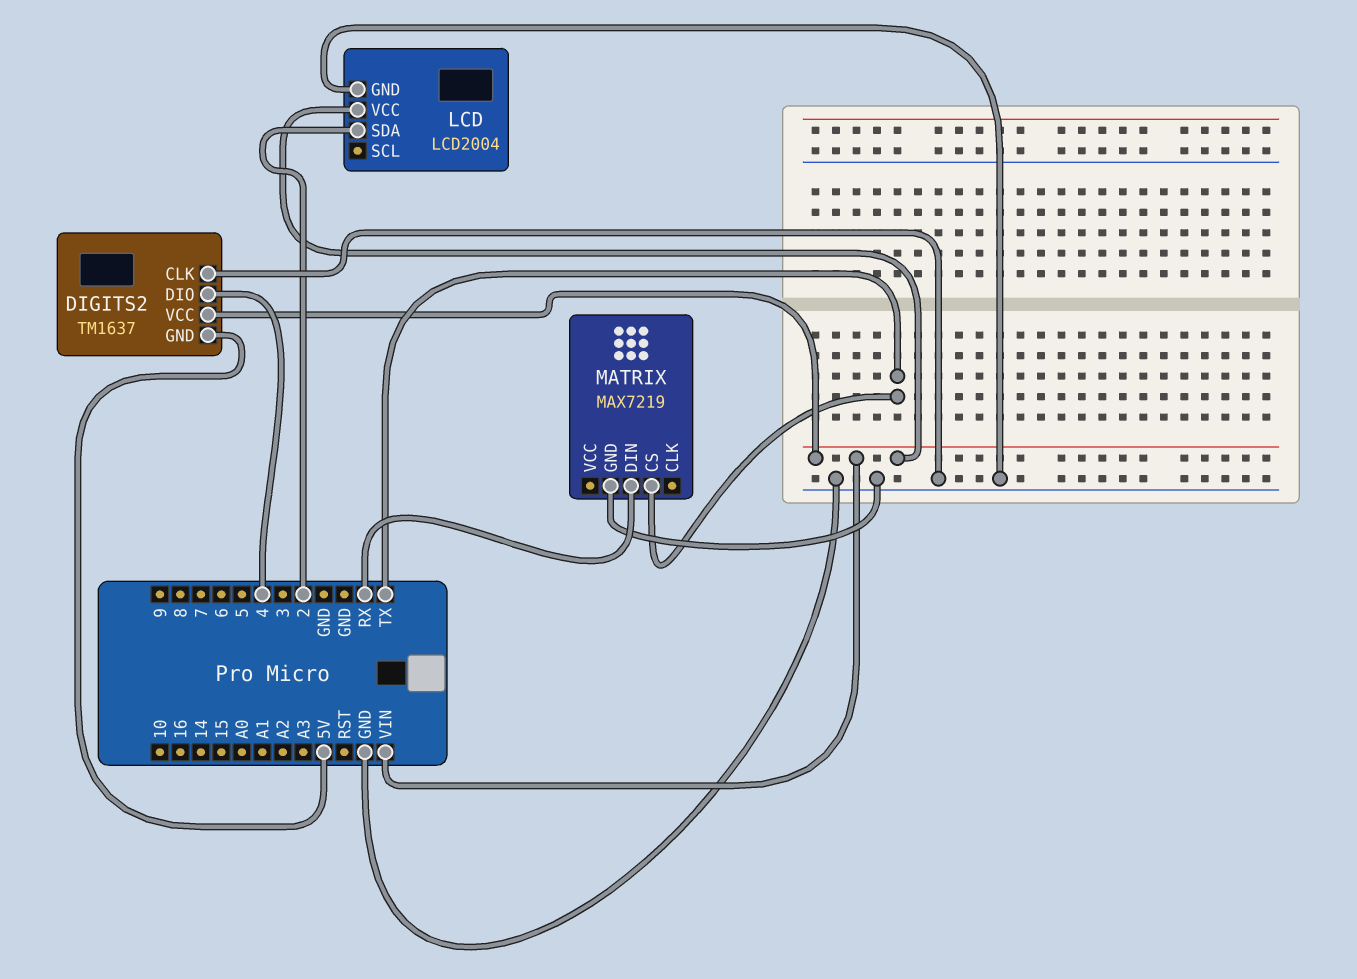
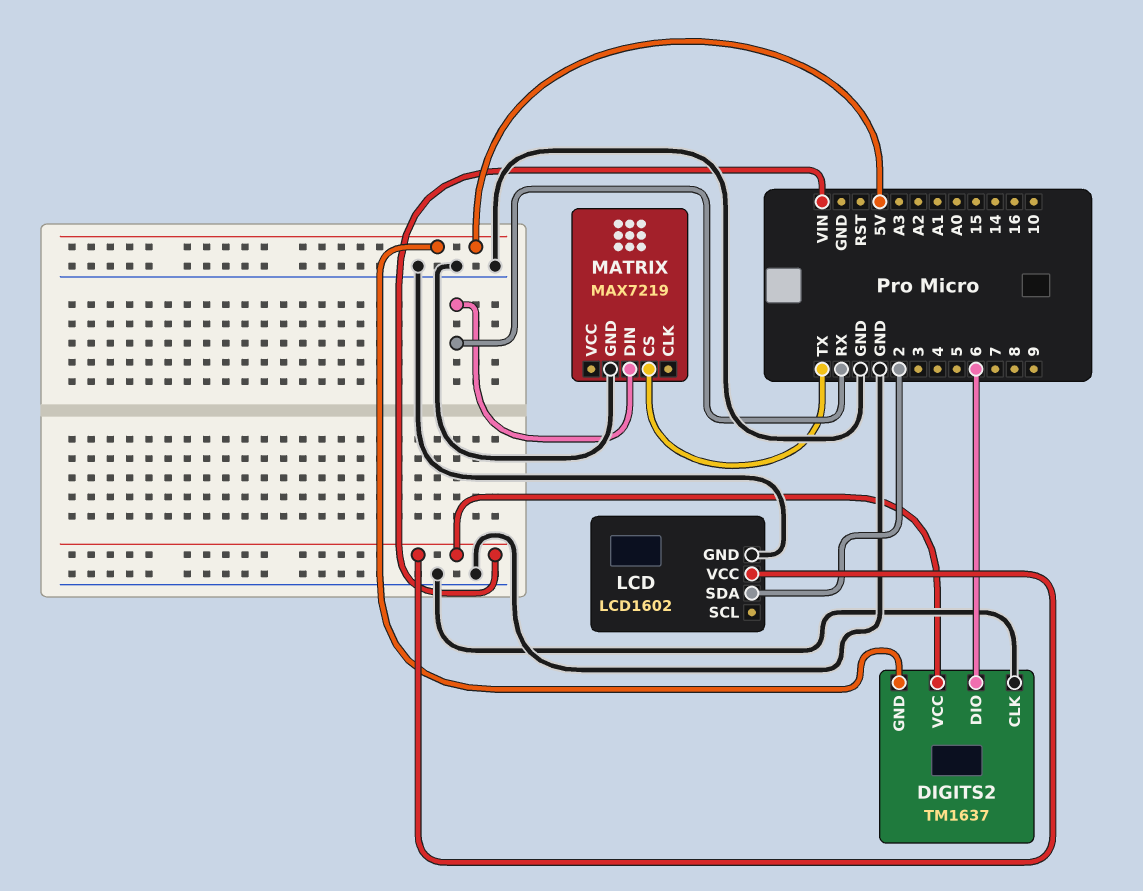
DIGITS2 pin DIO: 4 -> 6
LCD: LCD2004 -> LCD1602

